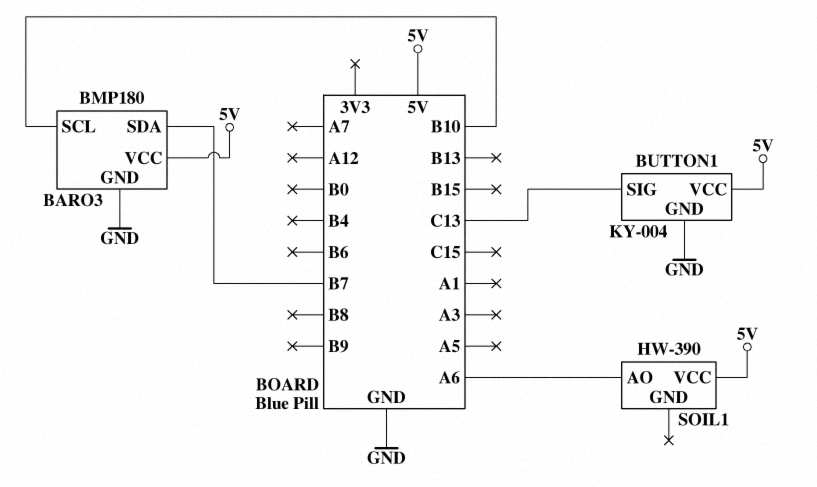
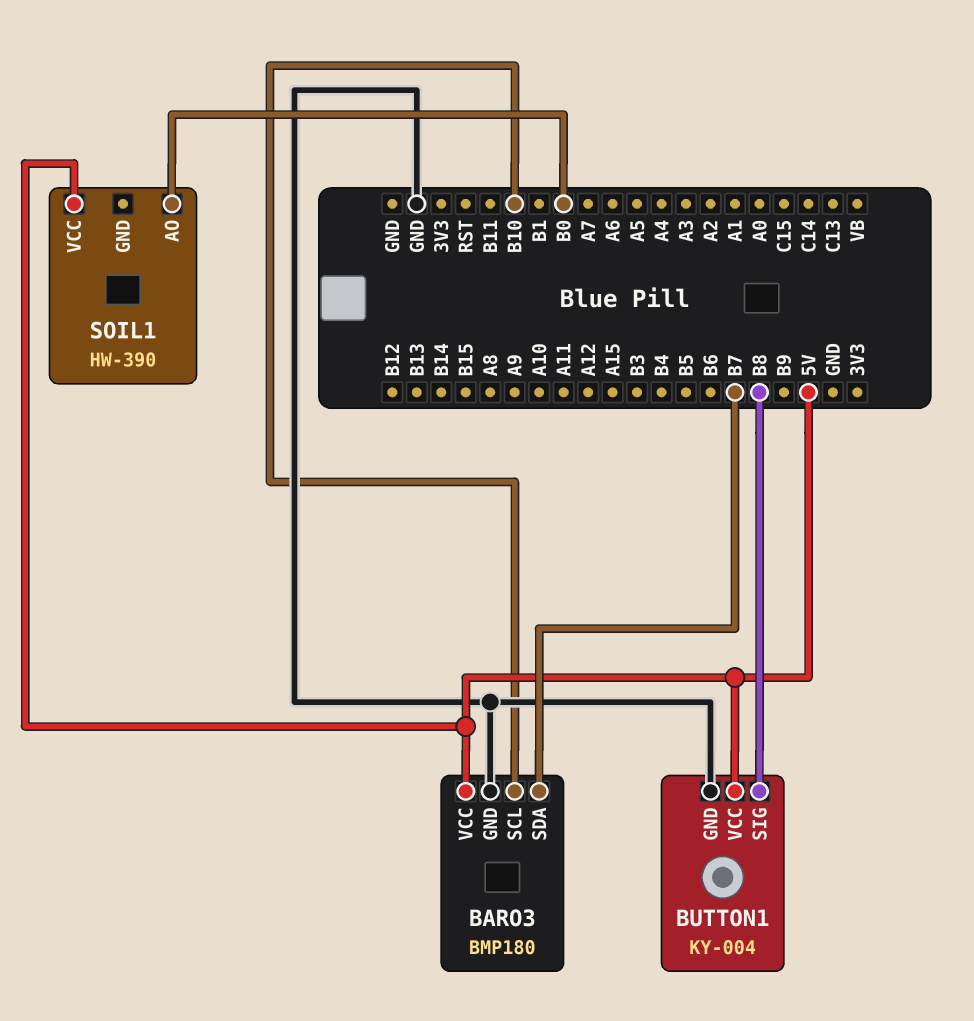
BUTTON1 pin SIG: C13 -> B8
SOIL1 pin AO: A6 -> B0

